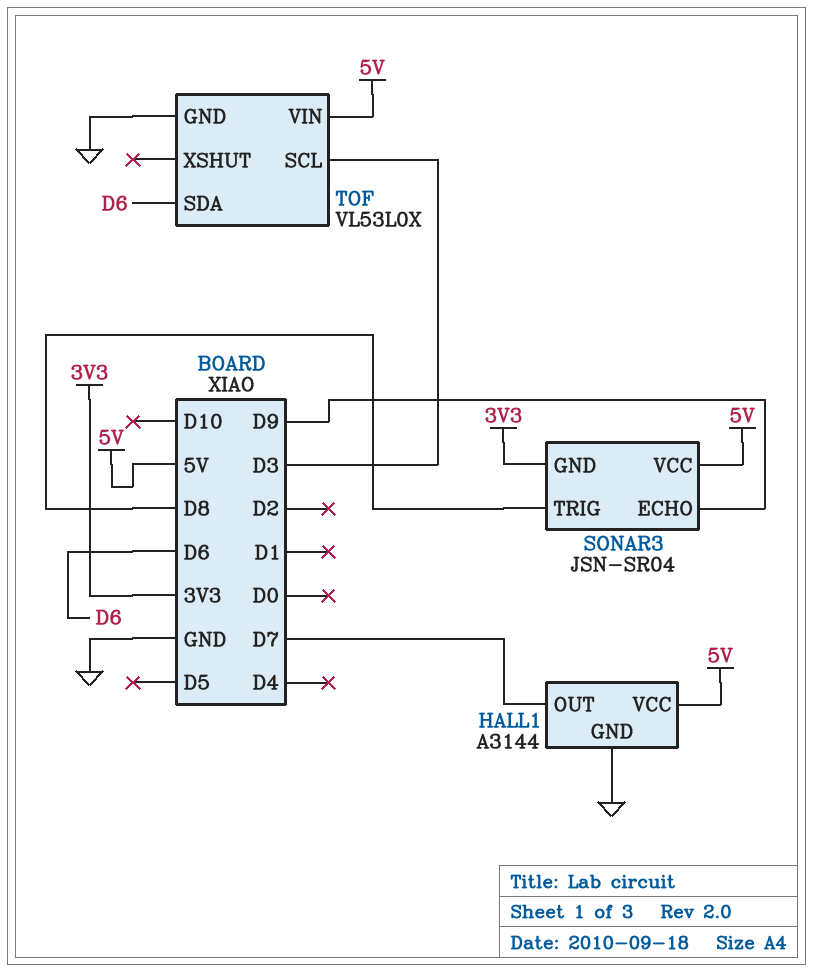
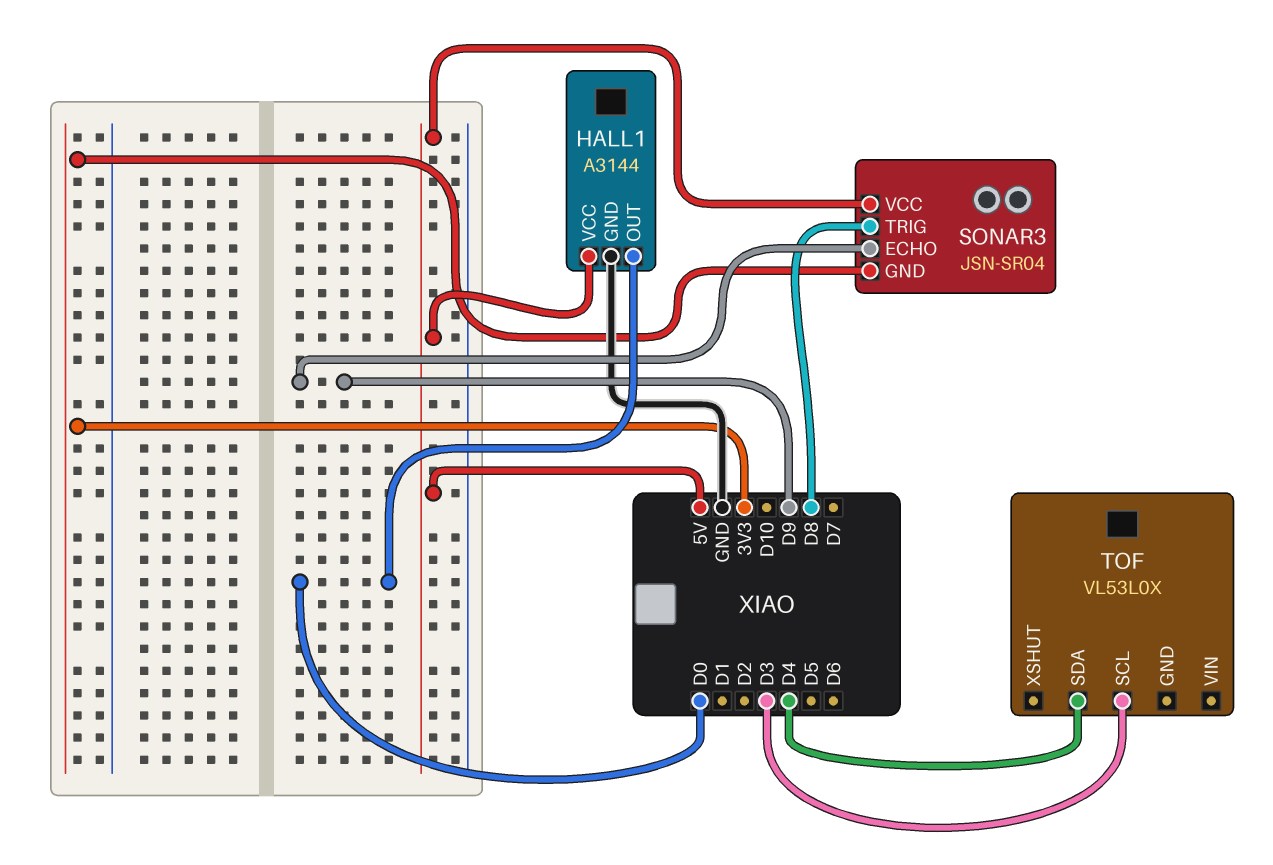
HALL1 pin OUT: D7 -> D0
TOF pin GND: GND -> none
TOF pin SDA: D6 -> D4
TOF pin VIN: 5V -> none

